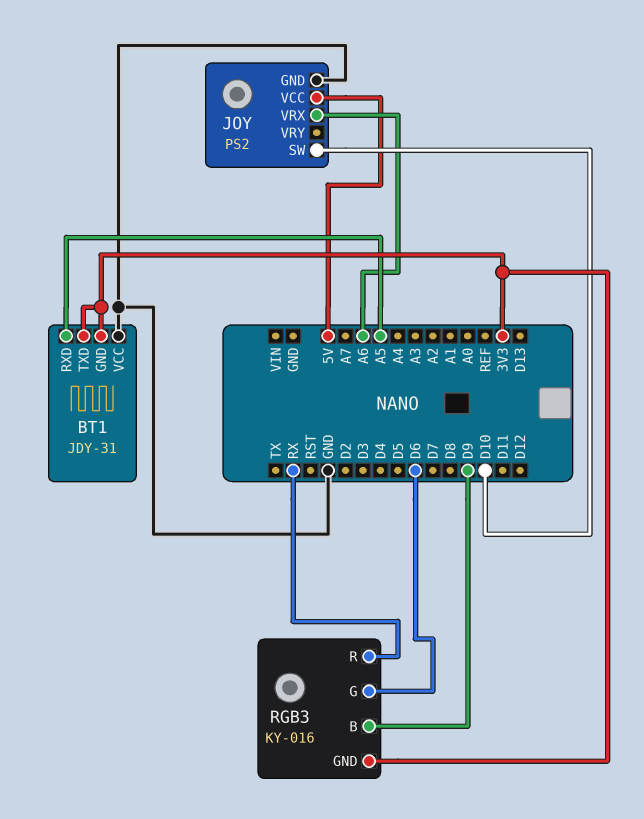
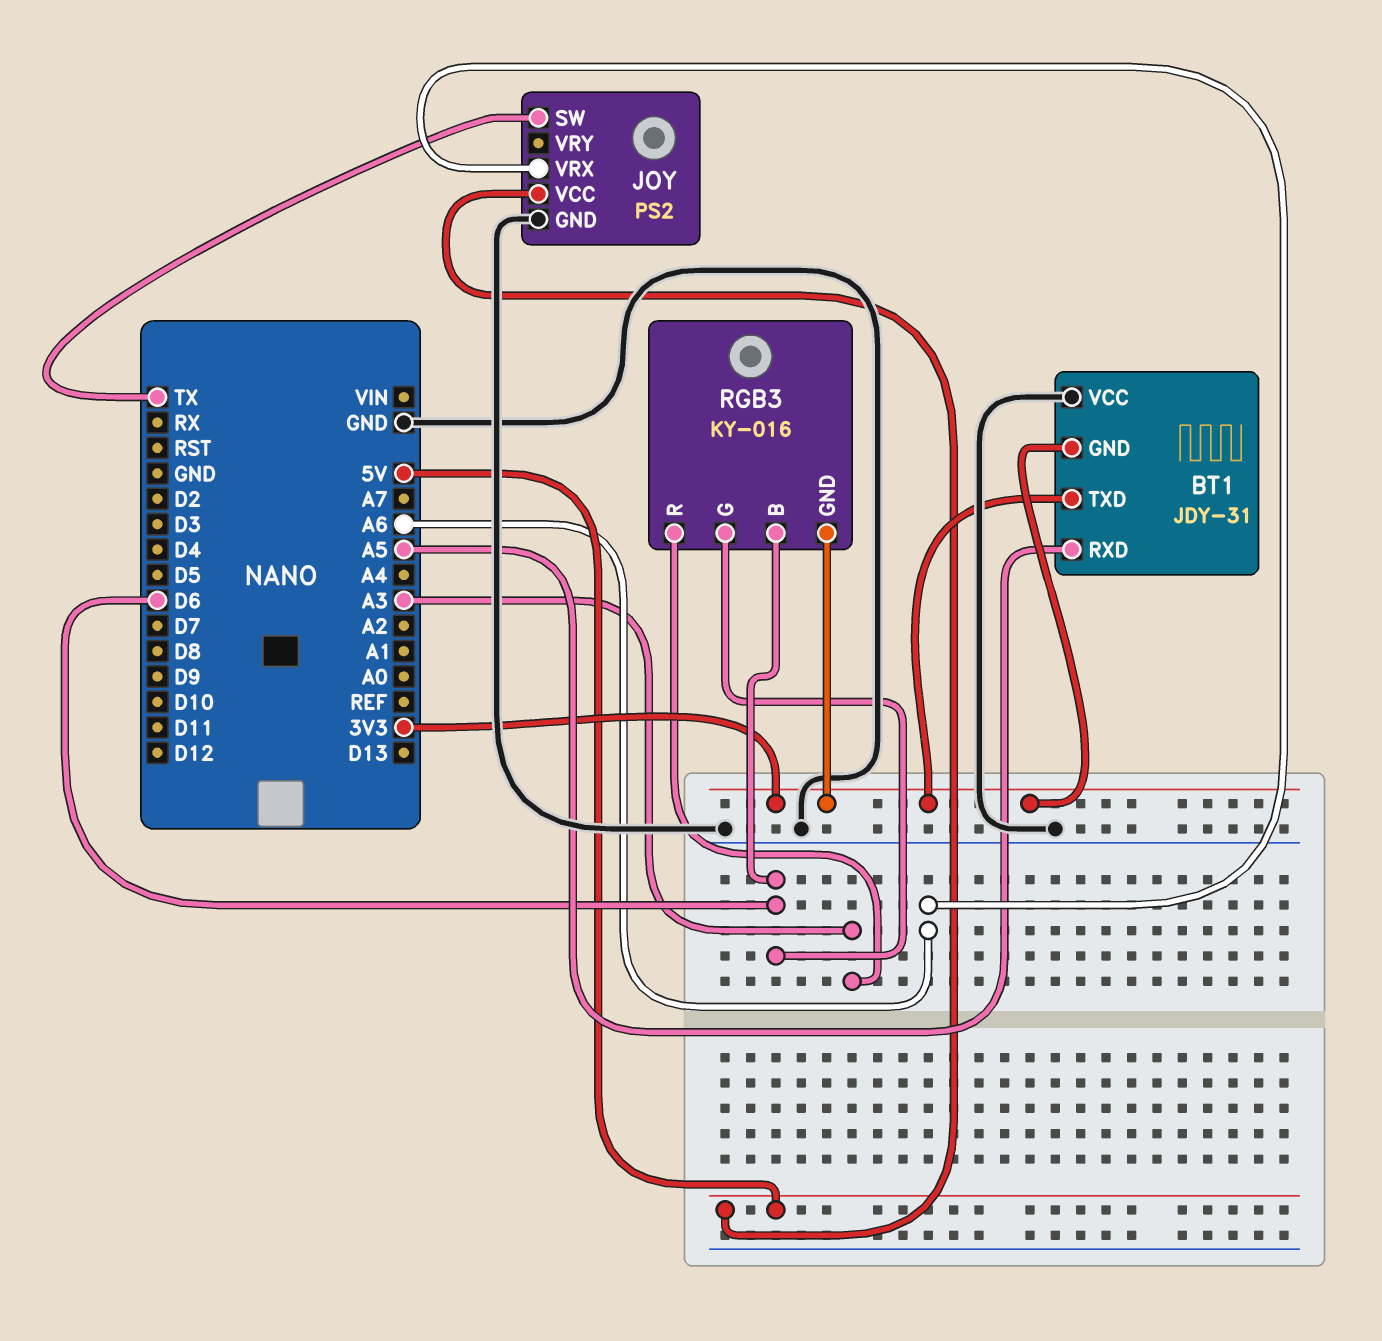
JOY pin SW: D10 -> TX
RGB3 pin B: D9 -> D6
RGB3 pin R: RX -> A3

